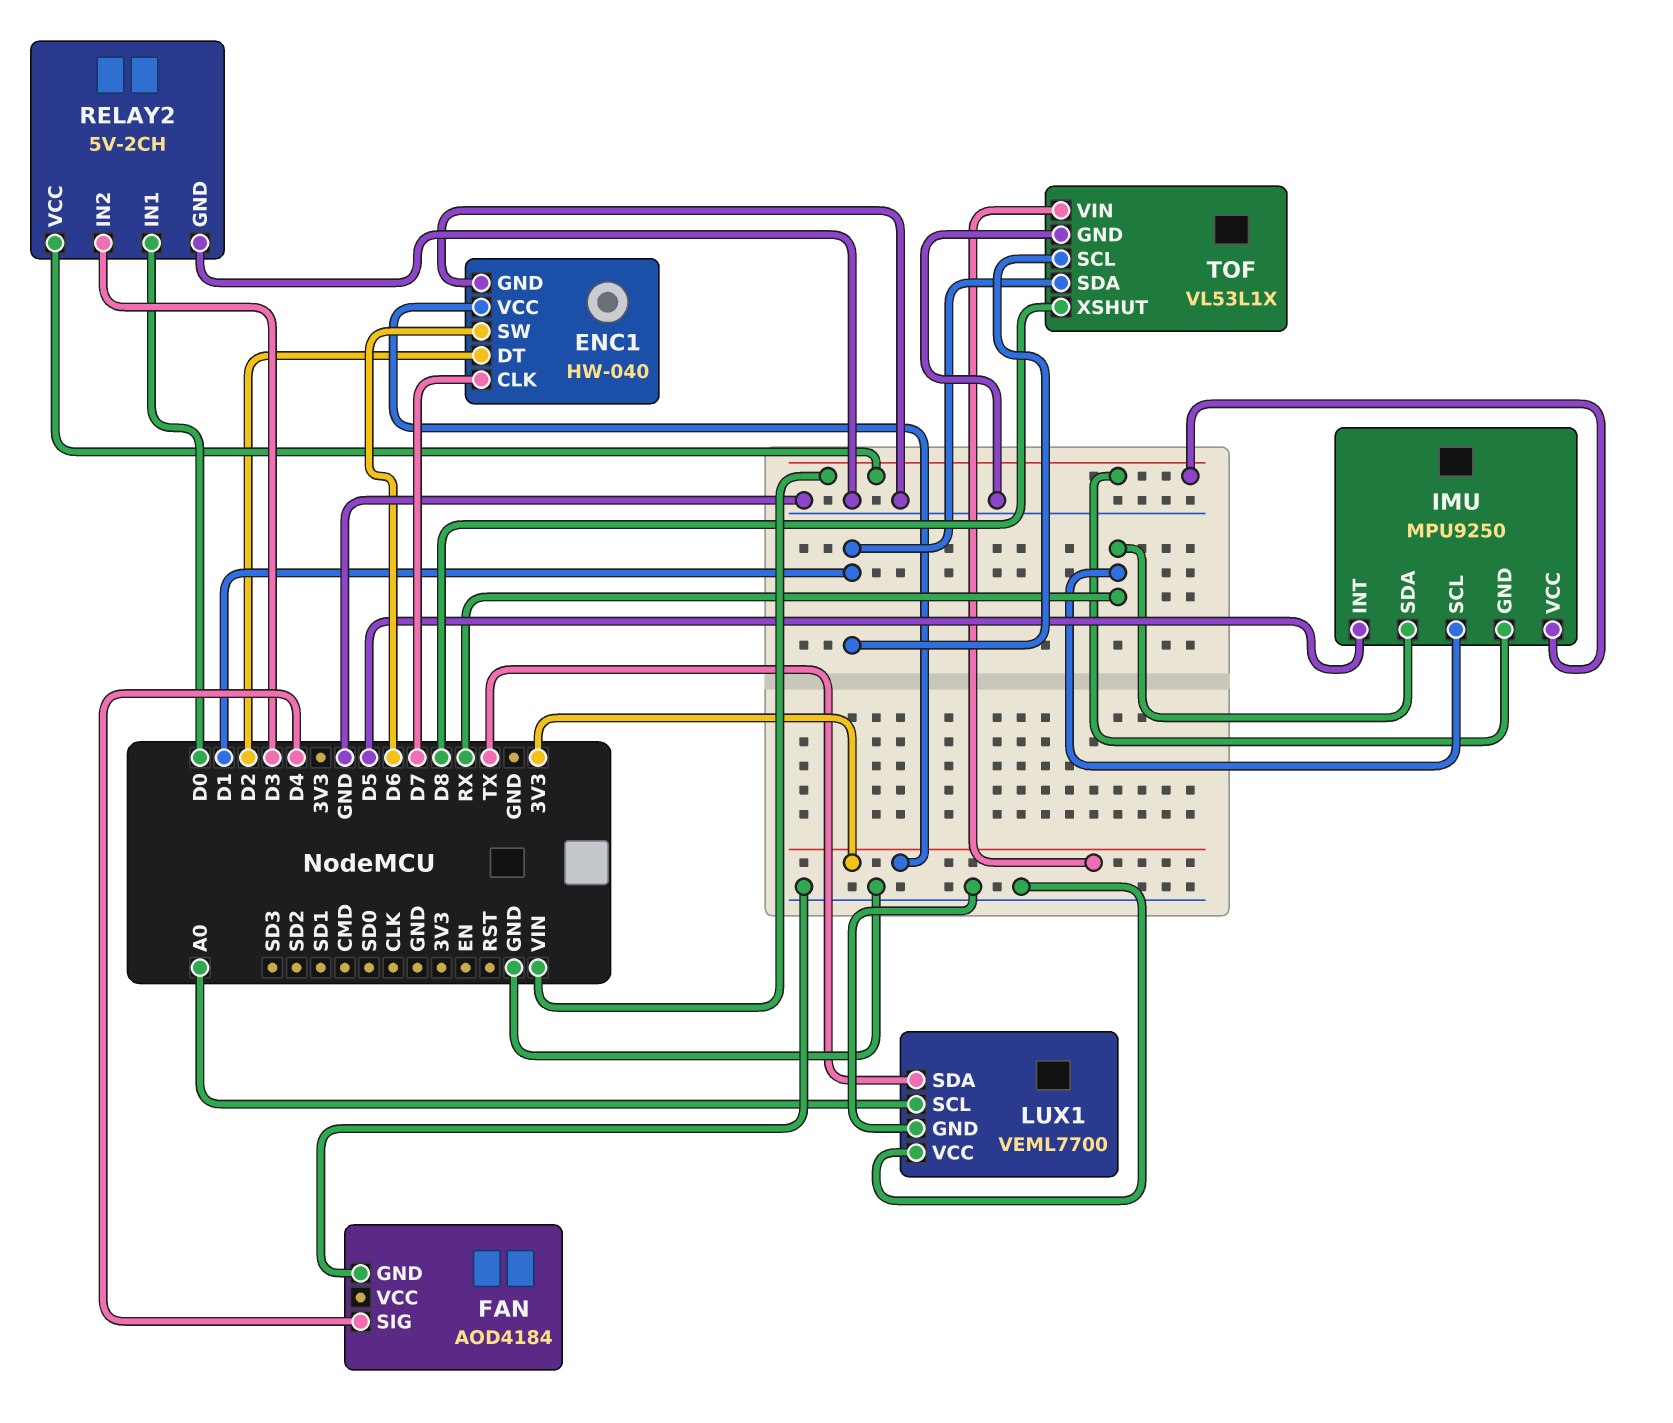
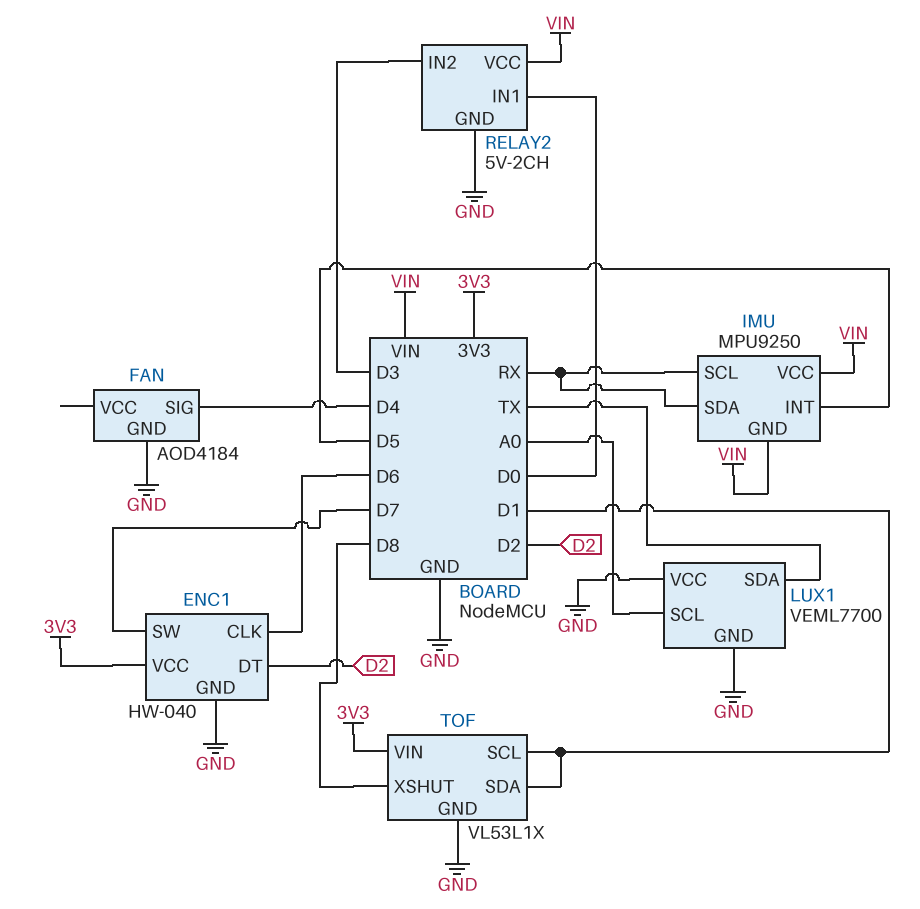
ENC1 pin CLK: D7 -> D6
ENC1 pin SW: D6 -> D7

